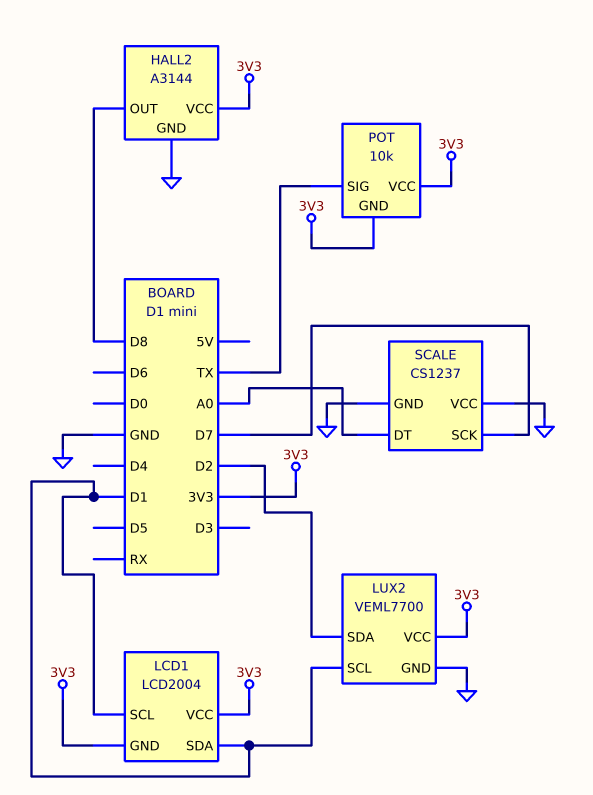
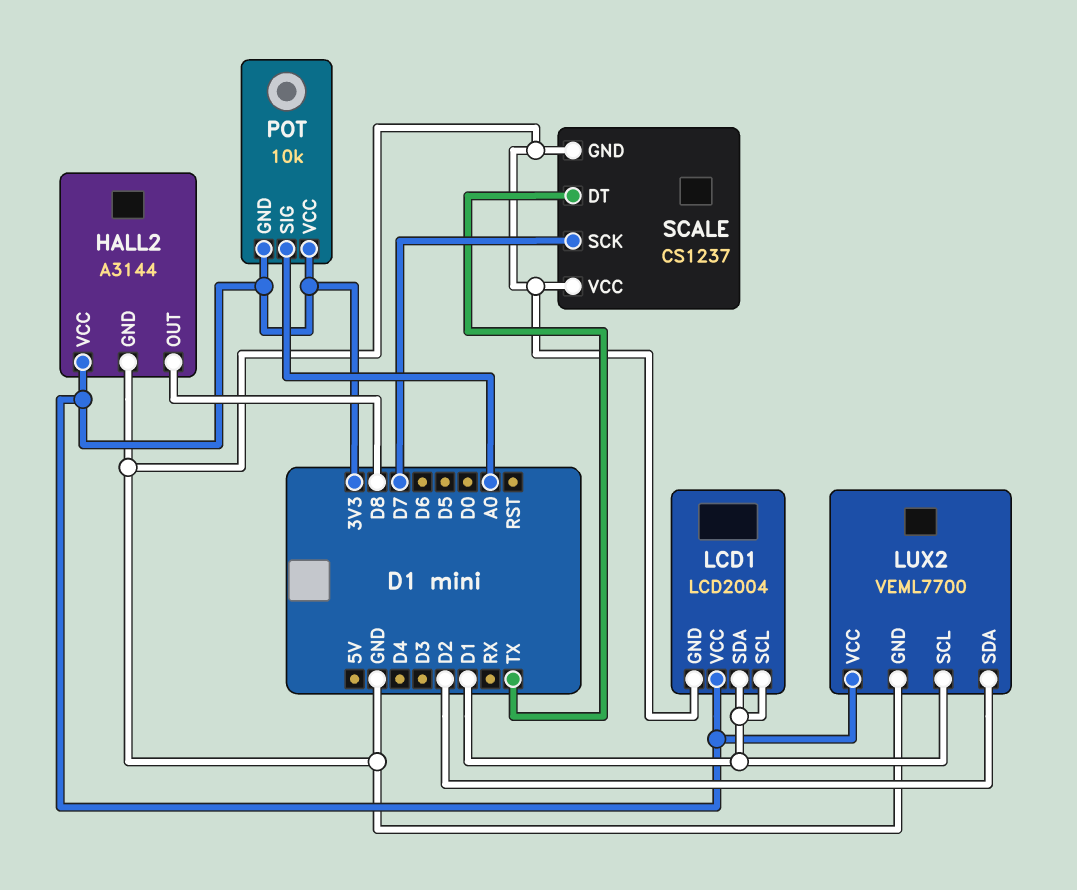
LCD1 pin GND: 3V3 -> GND
POT pin SIG: TX -> A0
SCALE pin DT: A0 -> TX

